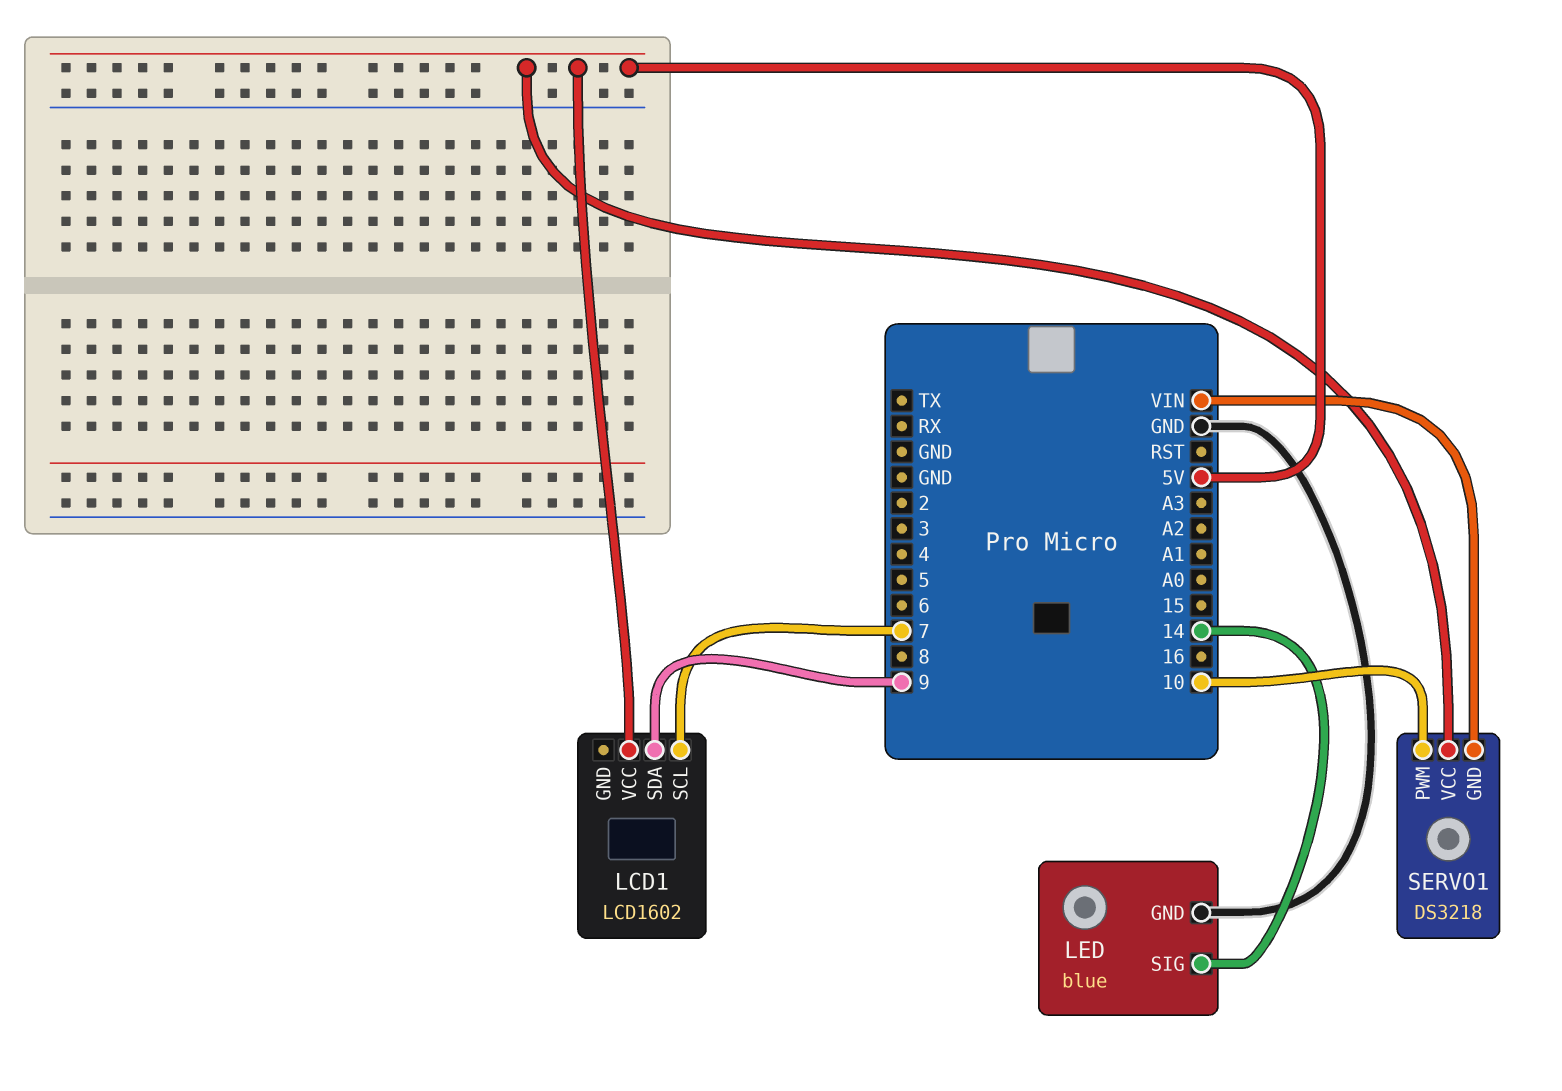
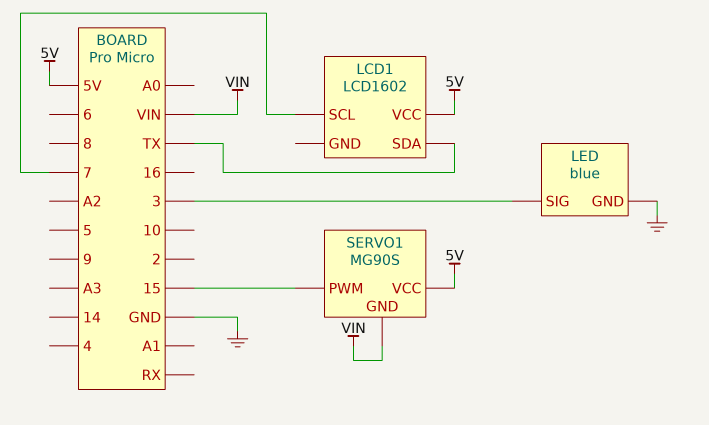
LCD1 pin SDA: 9 -> TX
LED pin SIG: 14 -> 3
SERVO1: DS3218 -> MG90S
SERVO1 pin PWM: 10 -> 15

